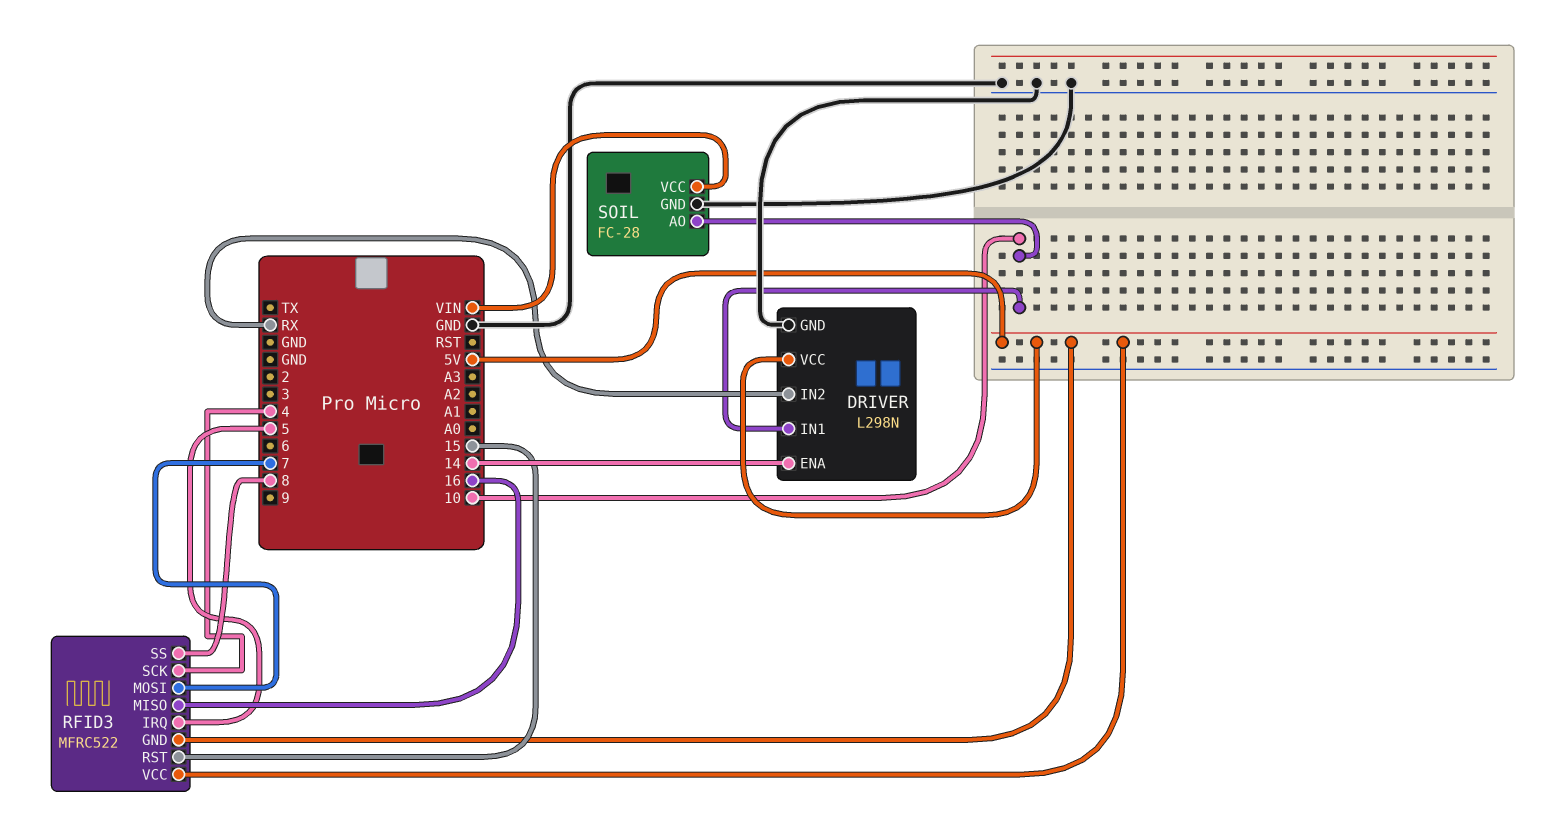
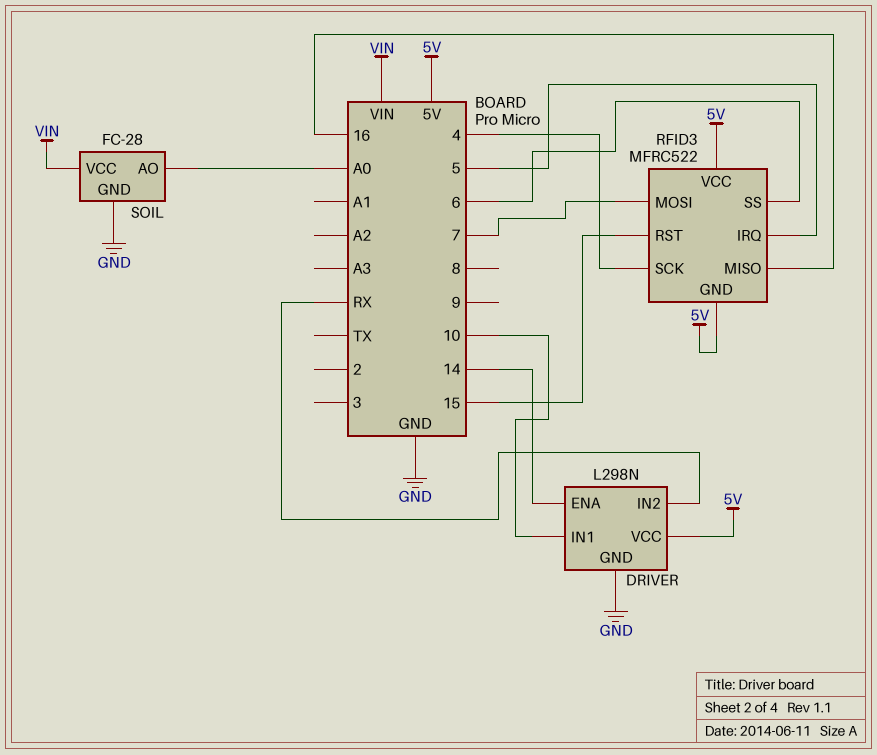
RFID3 pin SS: 8 -> 6
SOIL pin AO: 10 -> A0

